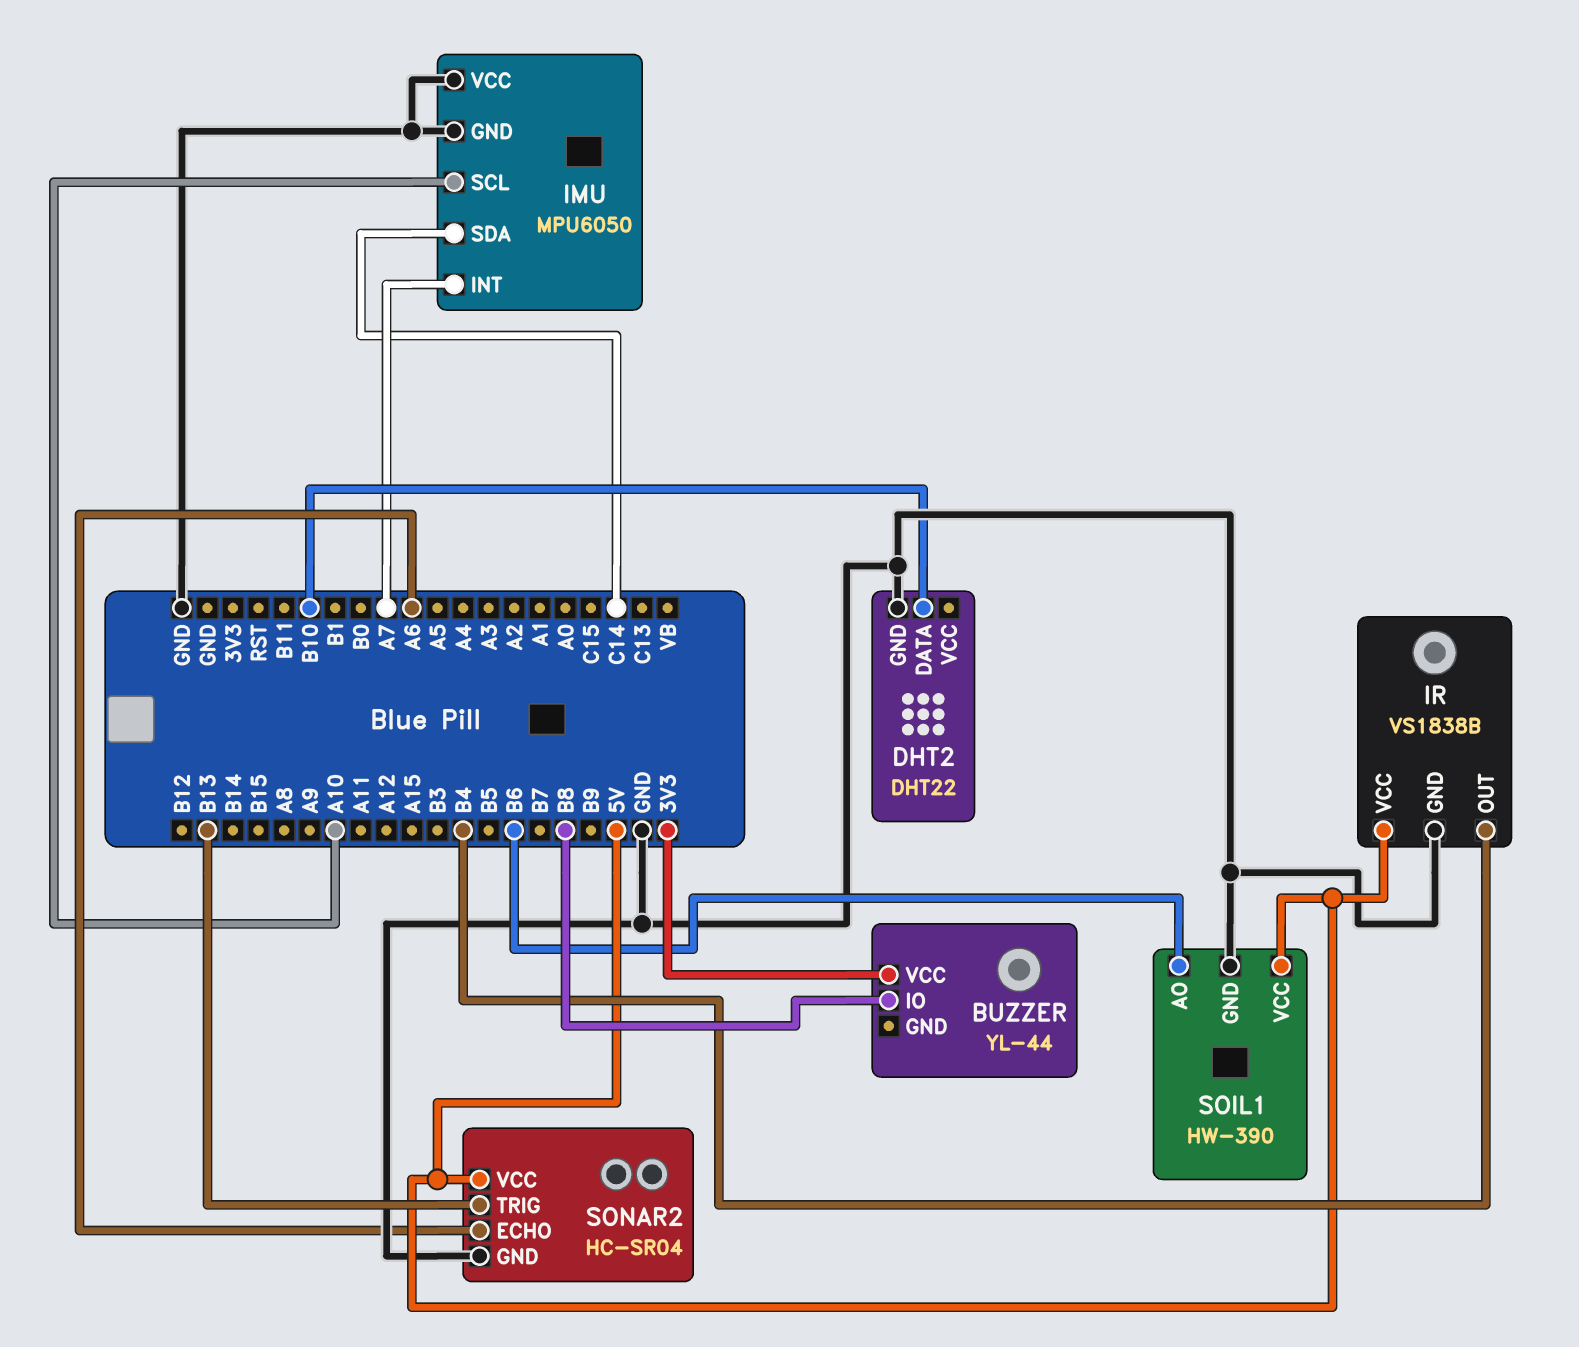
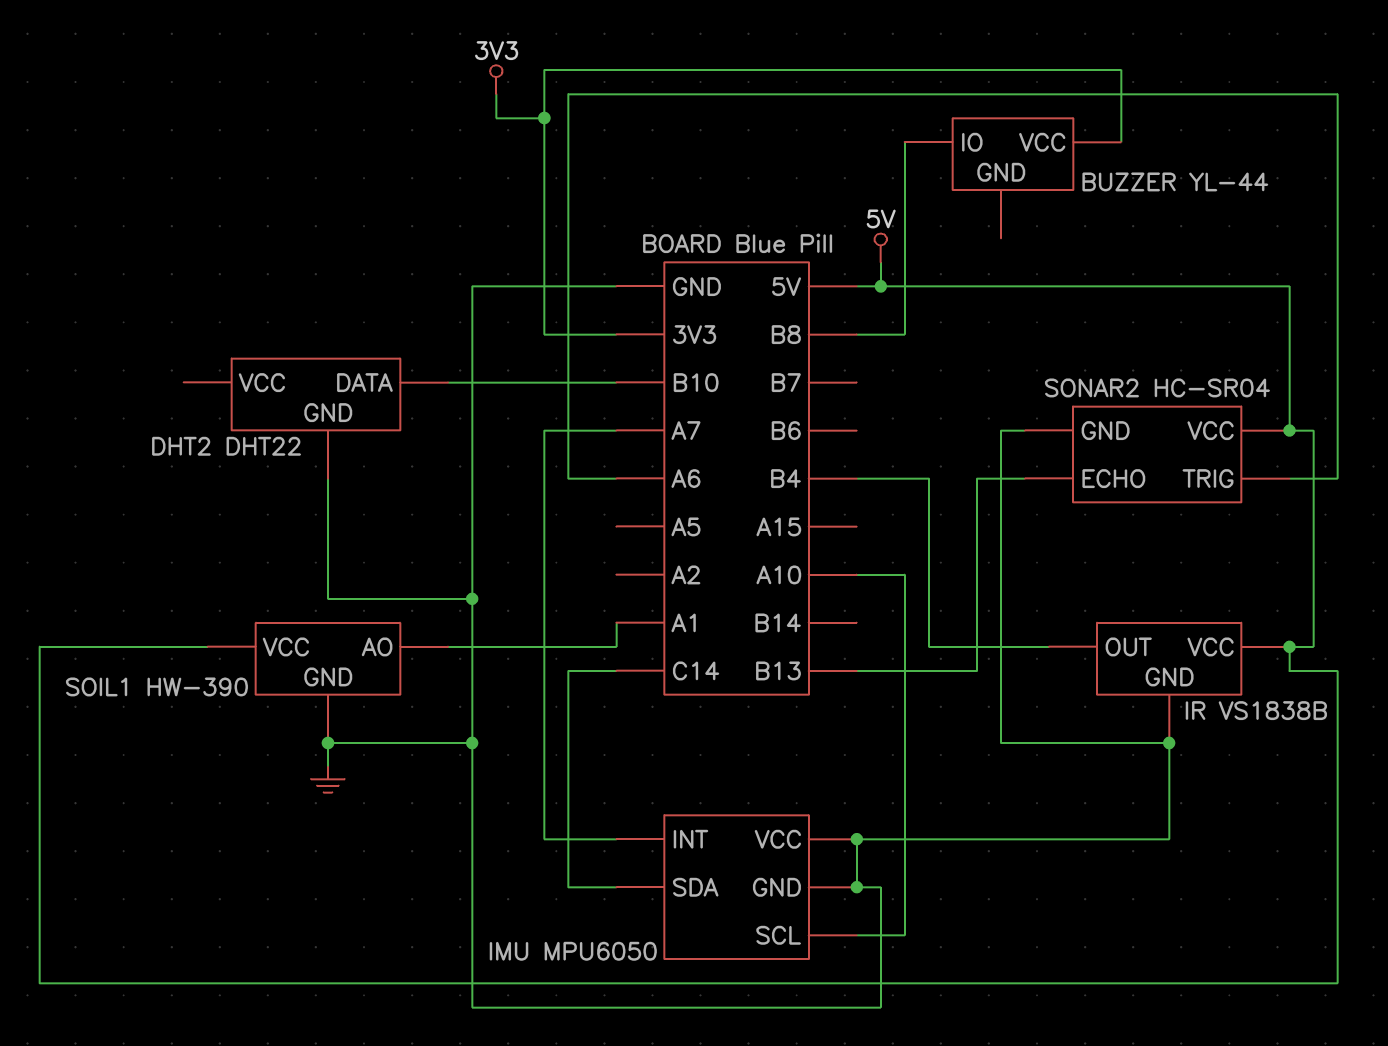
SOIL1 pin AO: B6 -> A1
SONAR2 pin ECHO: A6 -> B13
SONAR2 pin TRIG: B13 -> A6

